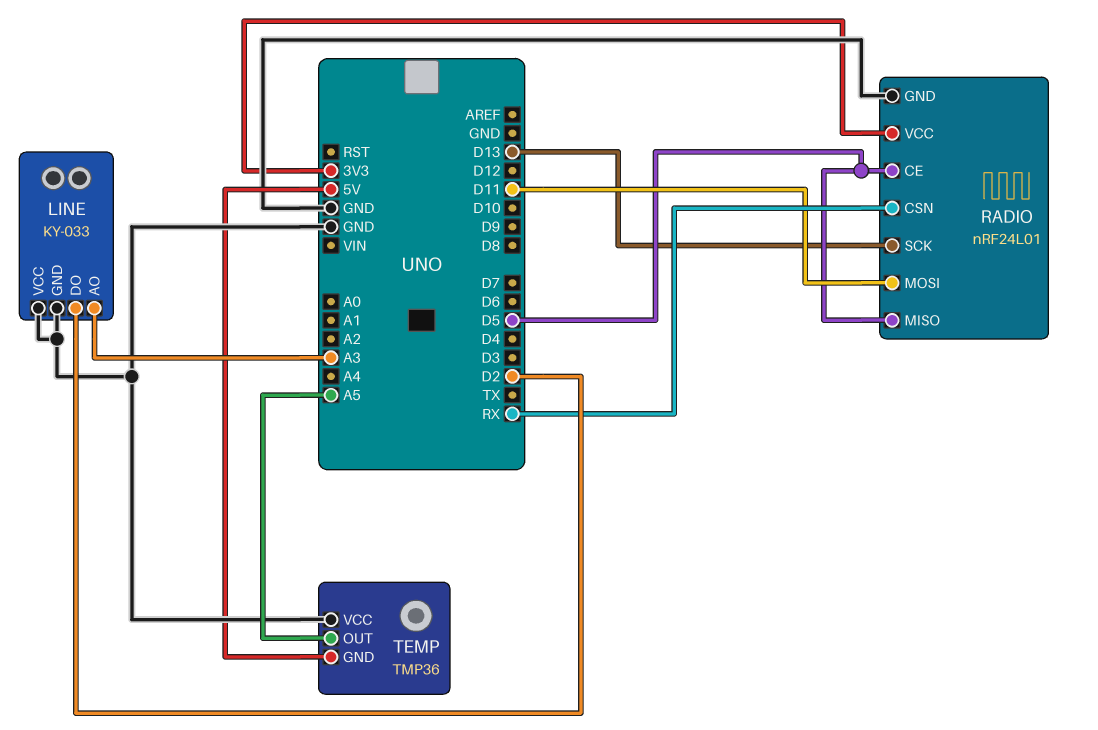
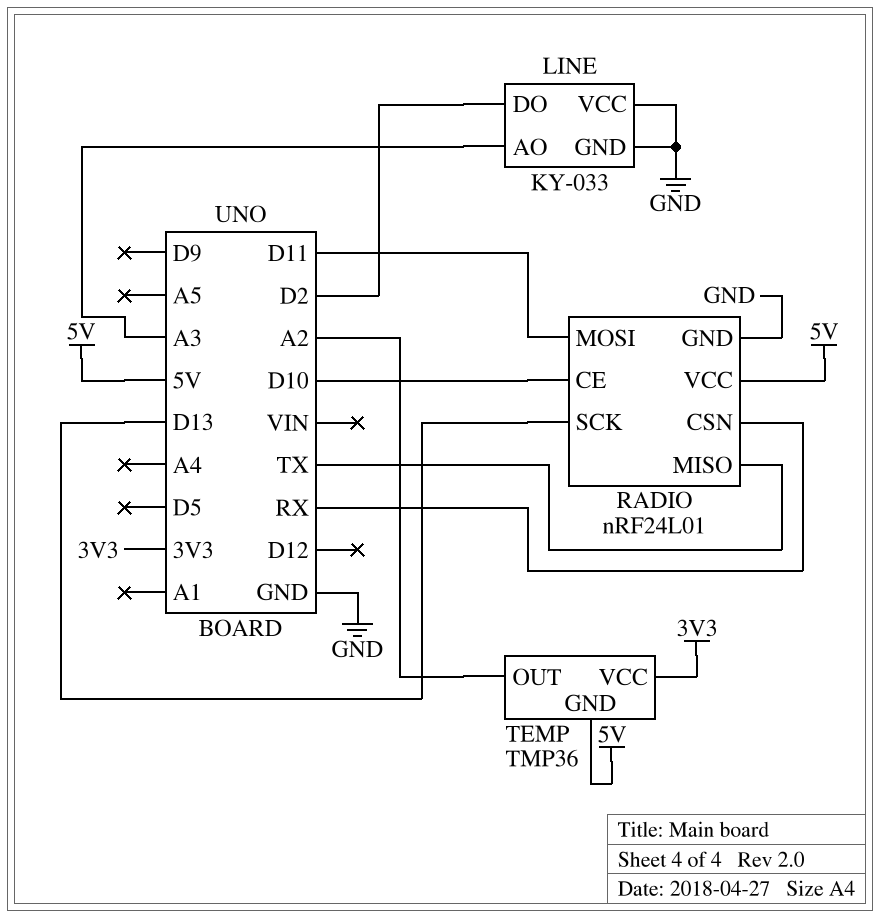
RADIO pin CE: D5 -> D10
RADIO pin MISO: D5 -> TX
RADIO pin VCC: 3V3 -> 5V
TEMP pin OUT: A5 -> A2
TEMP pin VCC: GND -> 3V3

